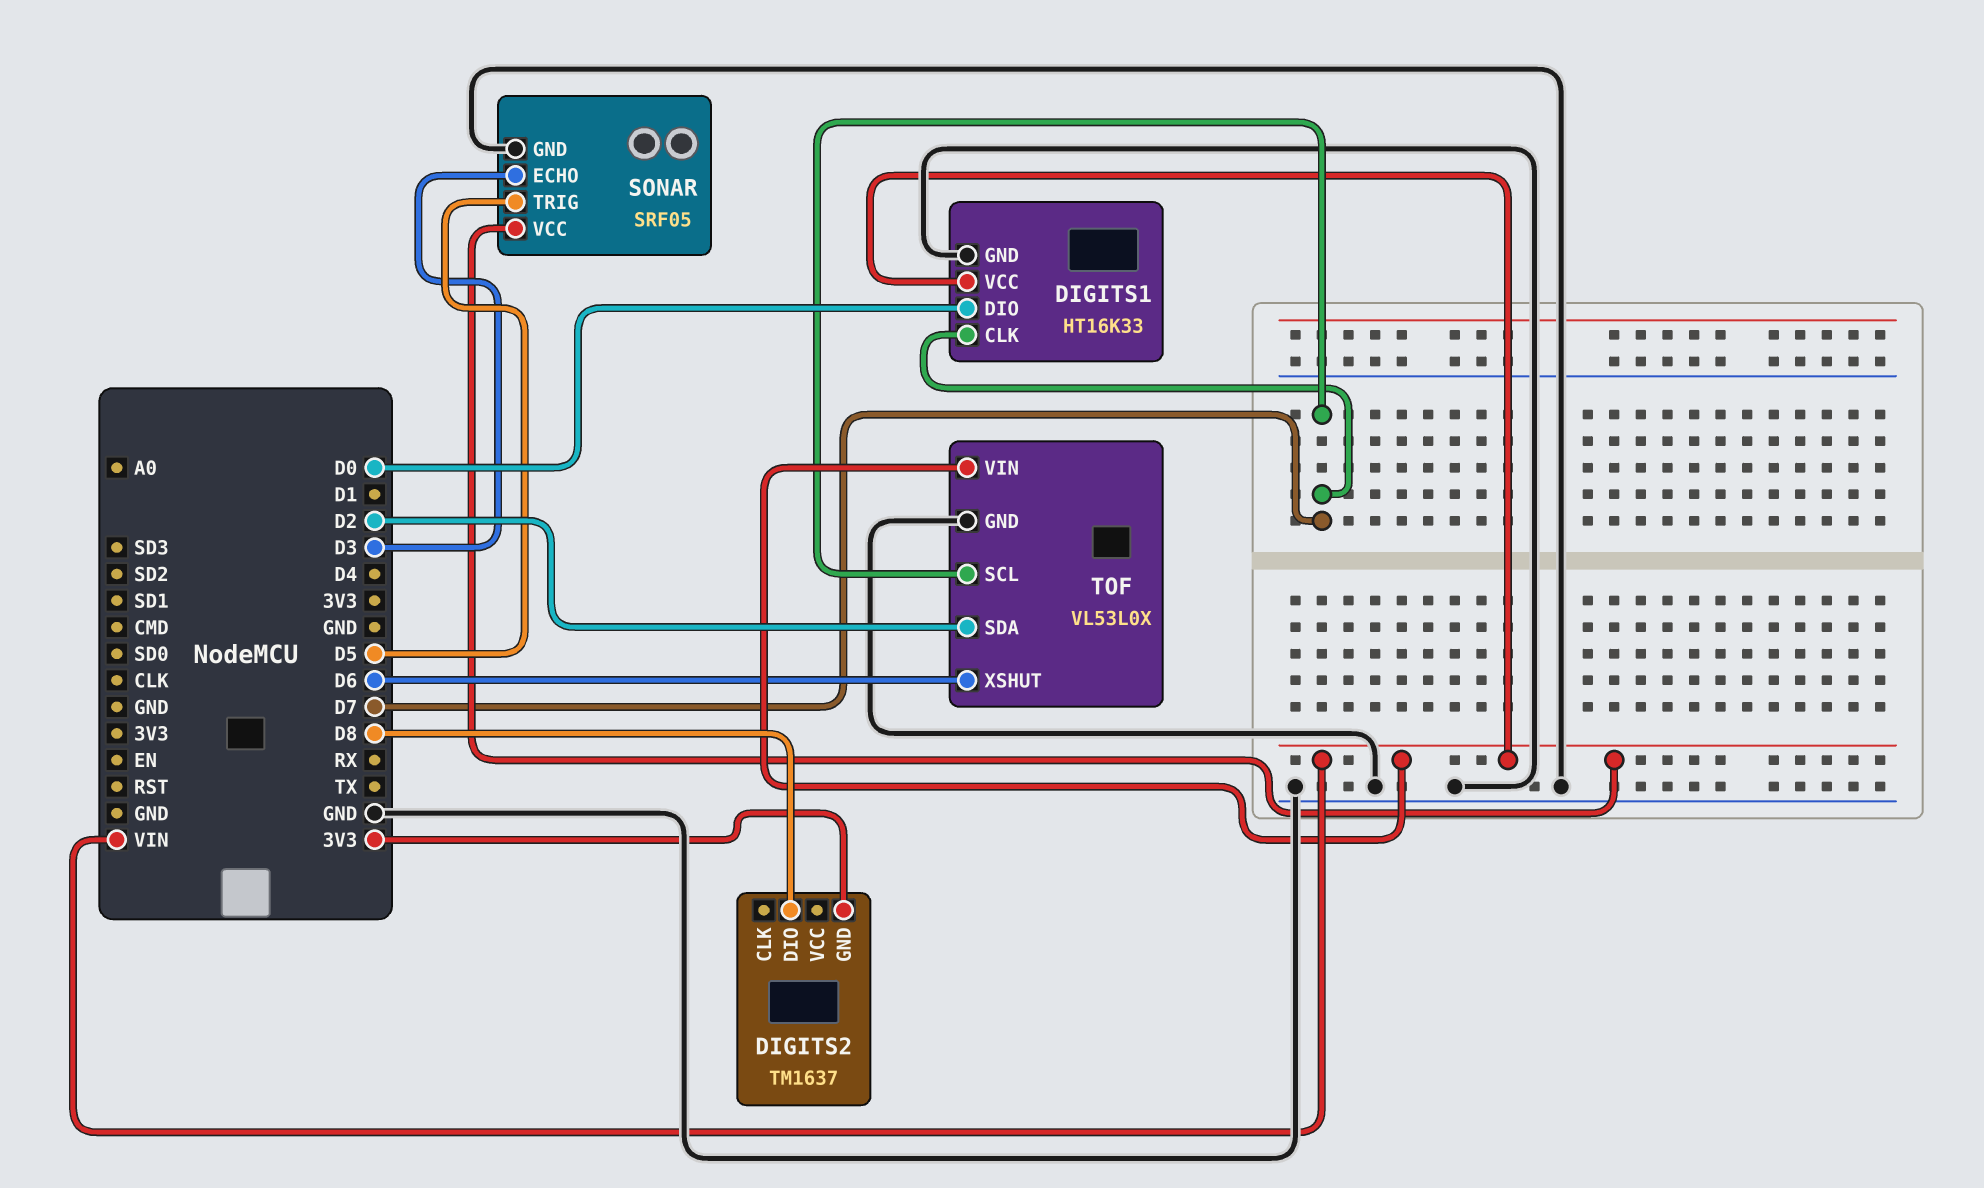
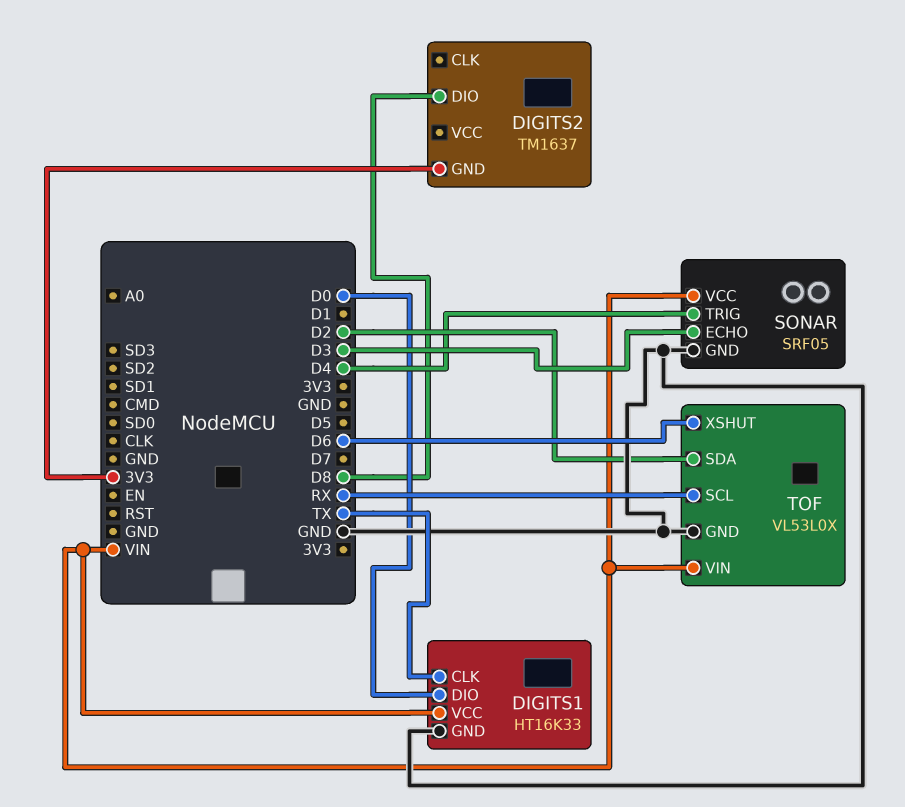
DIGITS1 pin CLK: D7 -> TX
SONAR pin TRIG: D5 -> D4
TOF pin SCL: D7 -> RX

